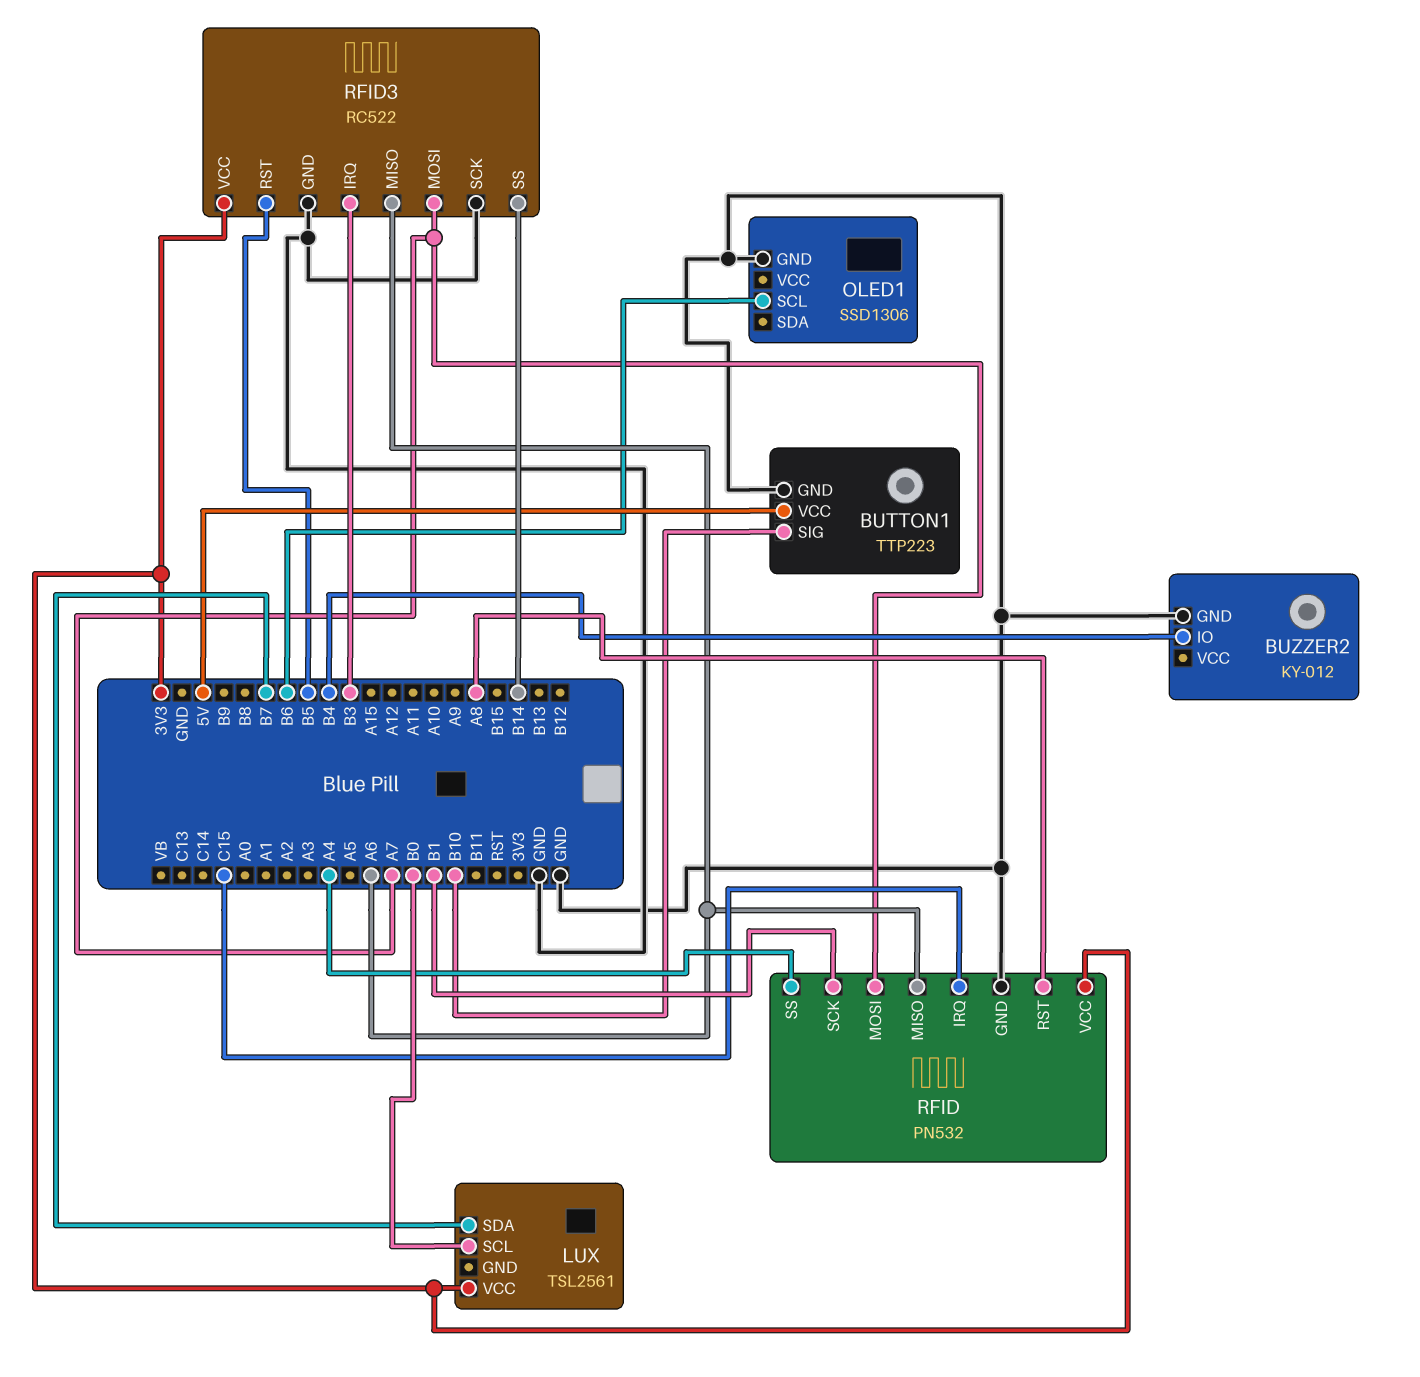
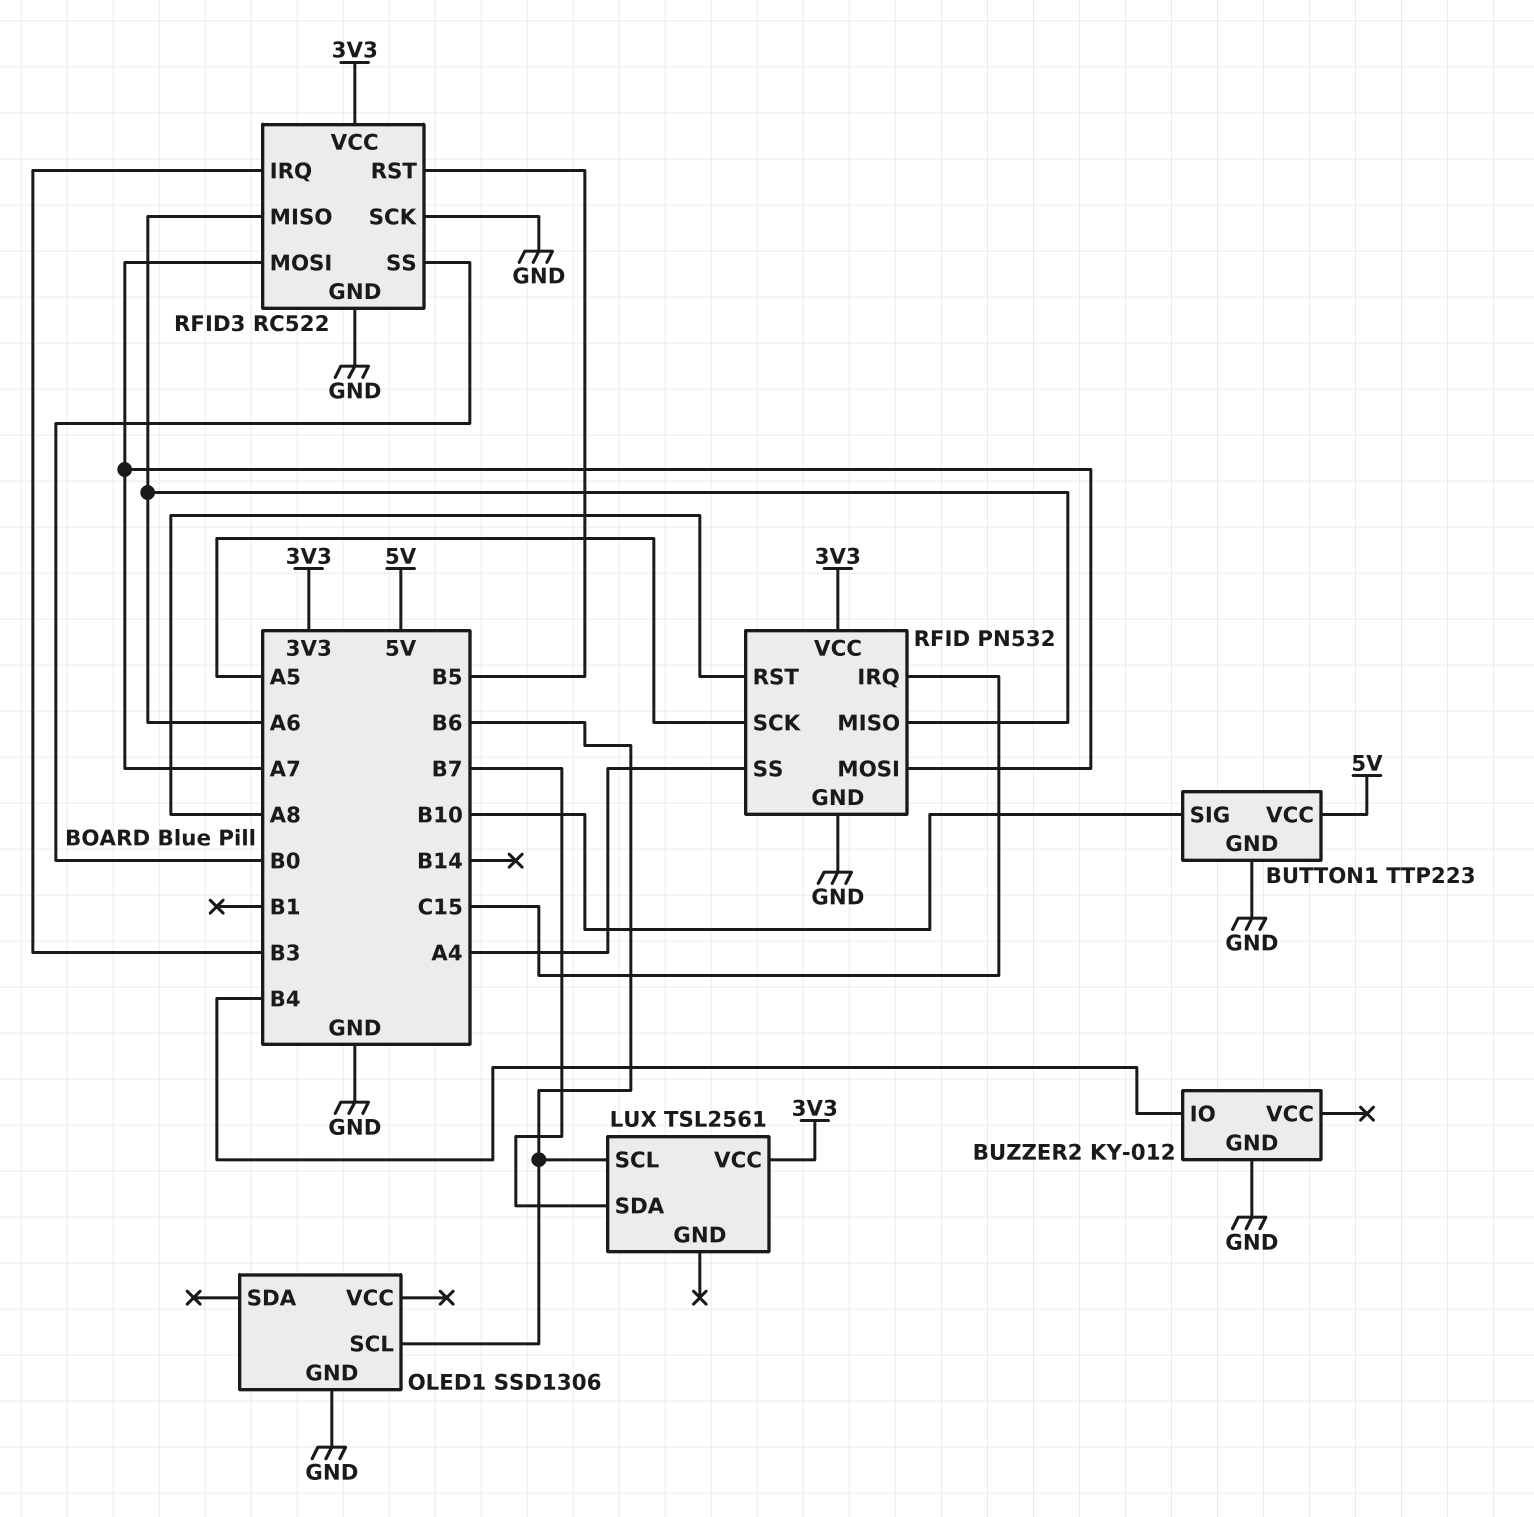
LUX pin SCL: B0 -> B6
RFID pin SCK: B1 -> A5
RFID3 pin SS: B14 -> B0

